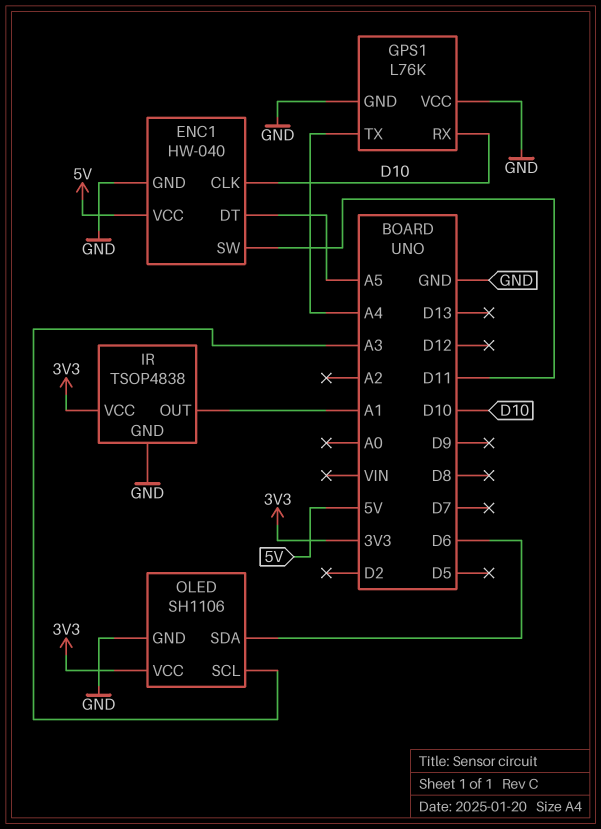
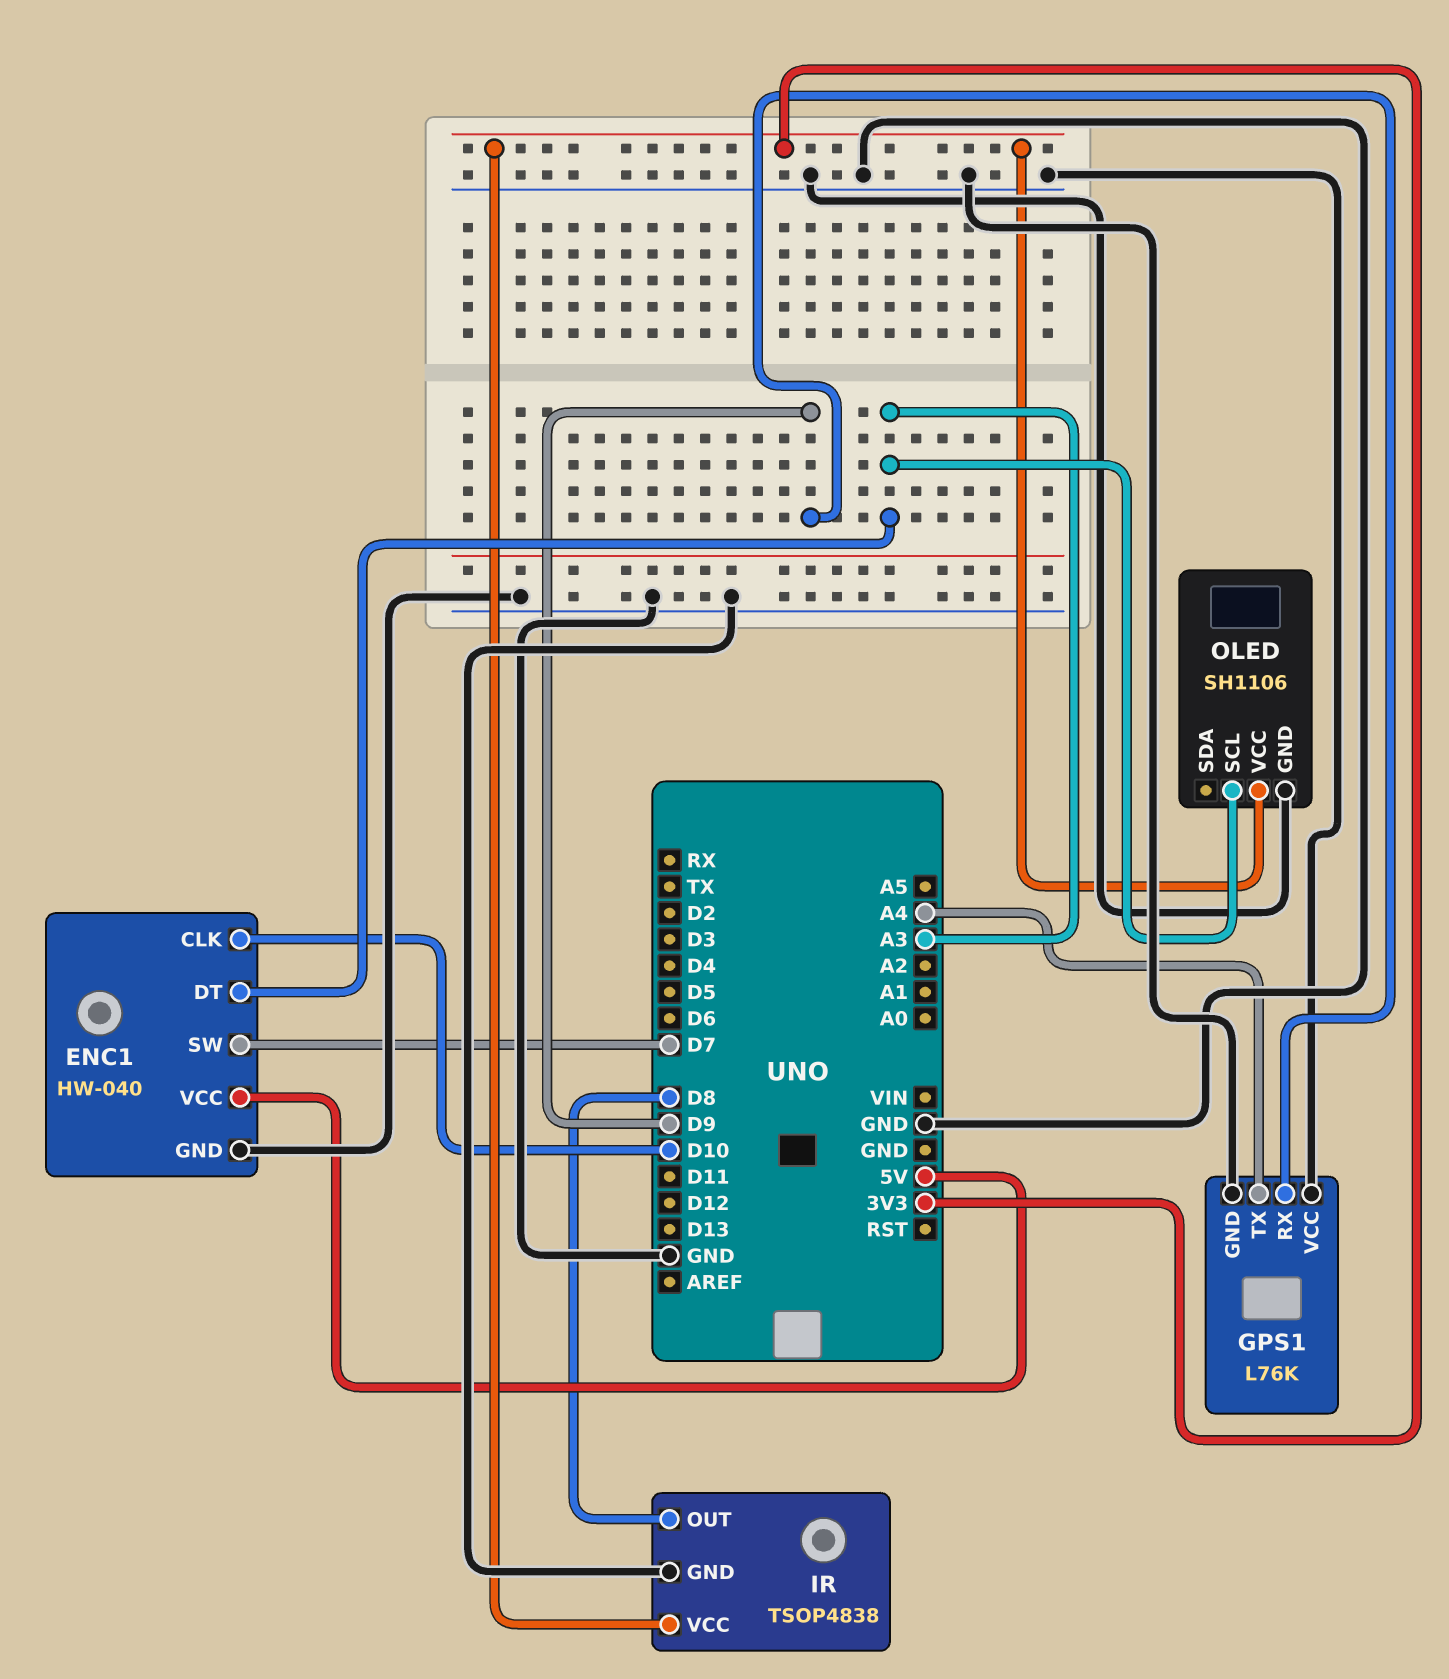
ENC1 pin DT: A5 -> A3
ENC1 pin SW: D11 -> D7
GPS1 pin RX: D10 -> D9
IR pin OUT: A1 -> D8
OLED pin SDA: D6 -> none

